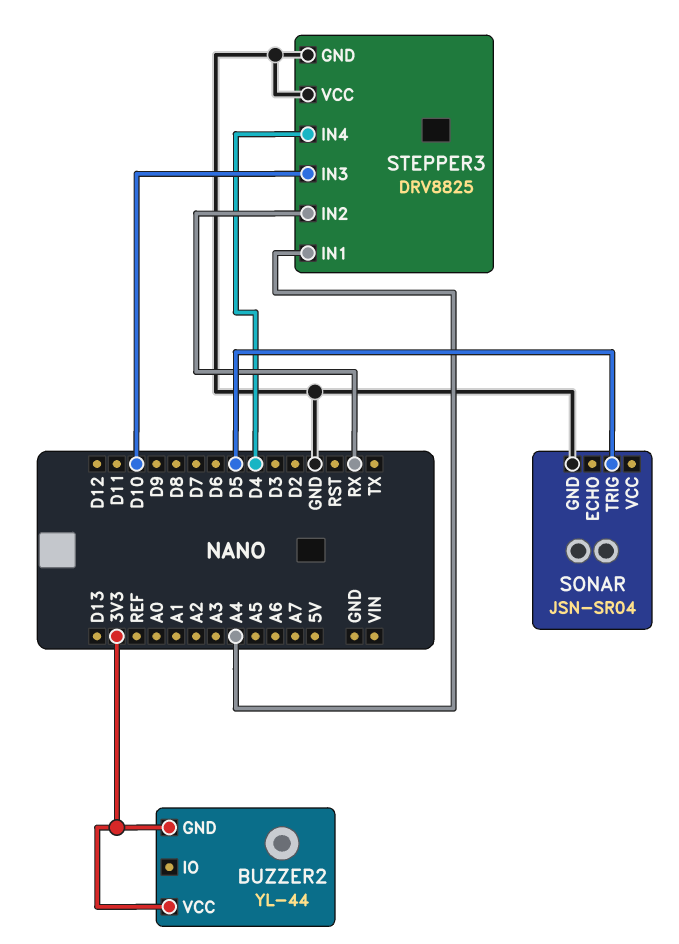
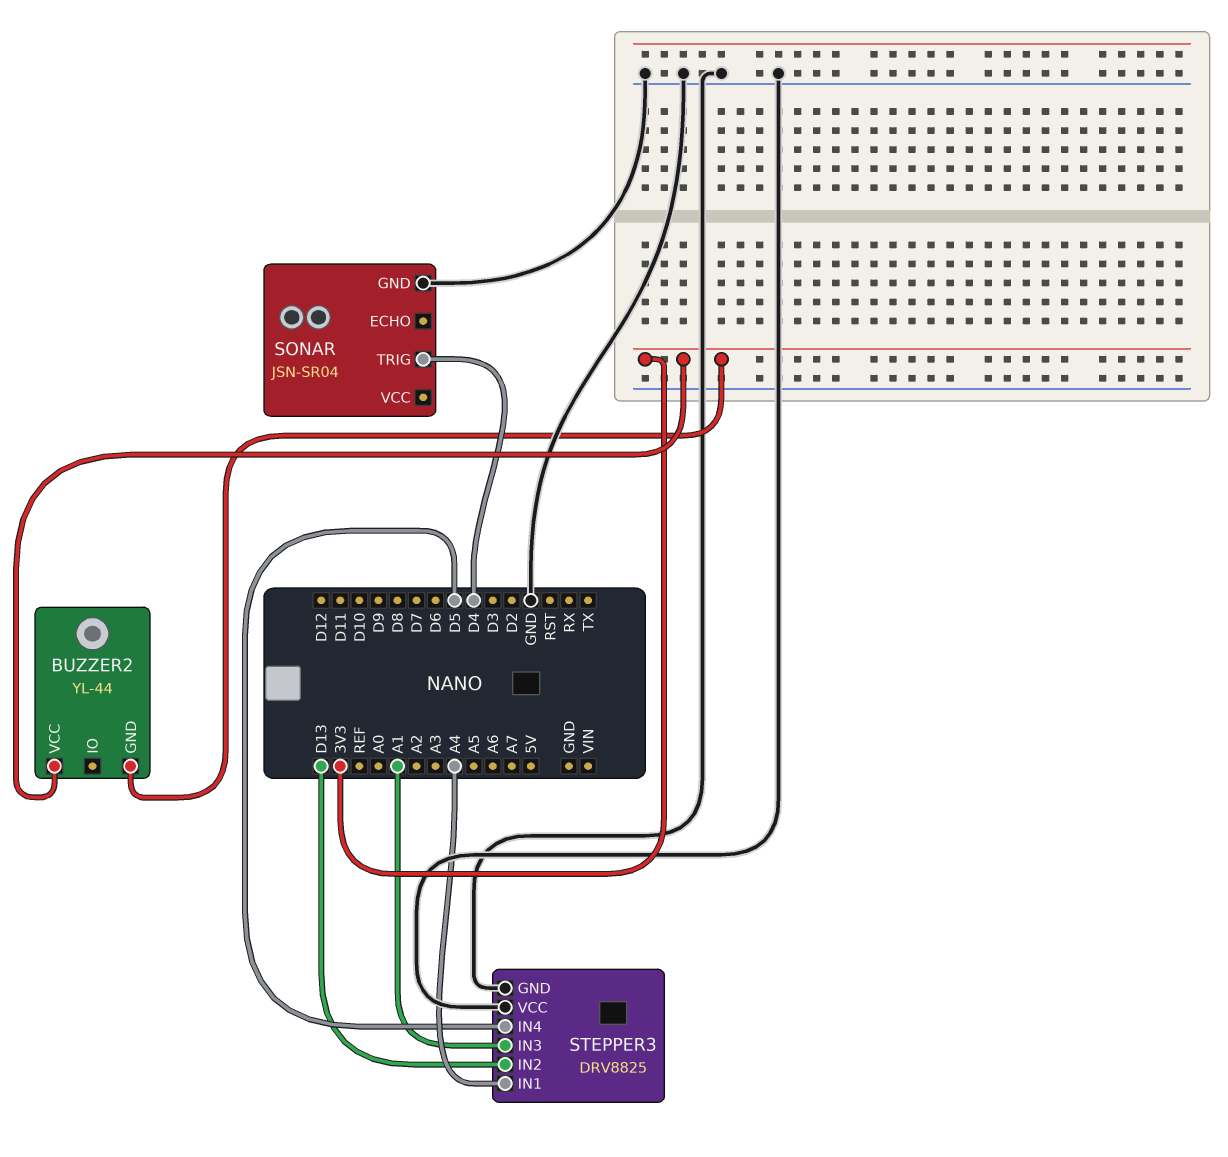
SONAR pin TRIG: D5 -> D4
STEPPER3 pin IN2: RX -> D13
STEPPER3 pin IN3: D10 -> A1
STEPPER3 pin IN4: D4 -> D5

